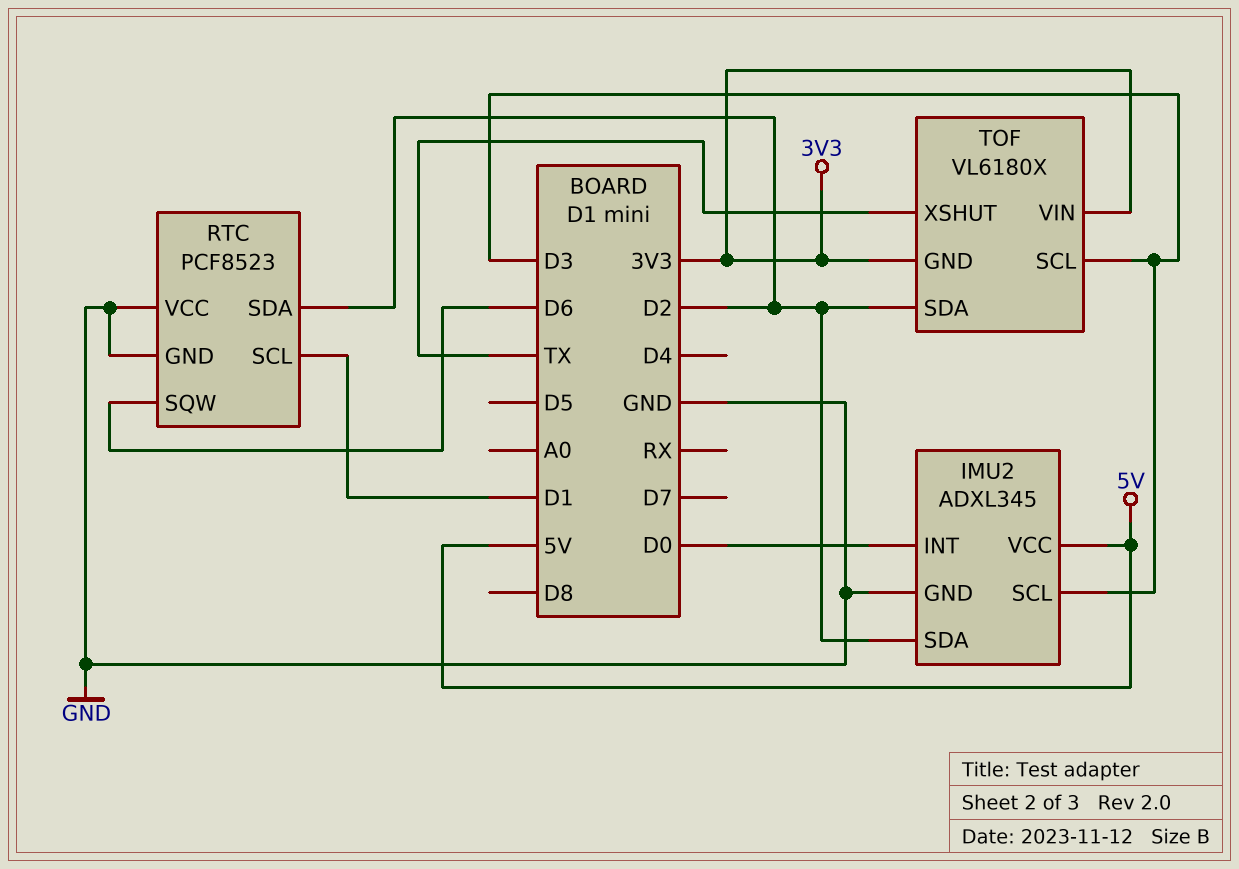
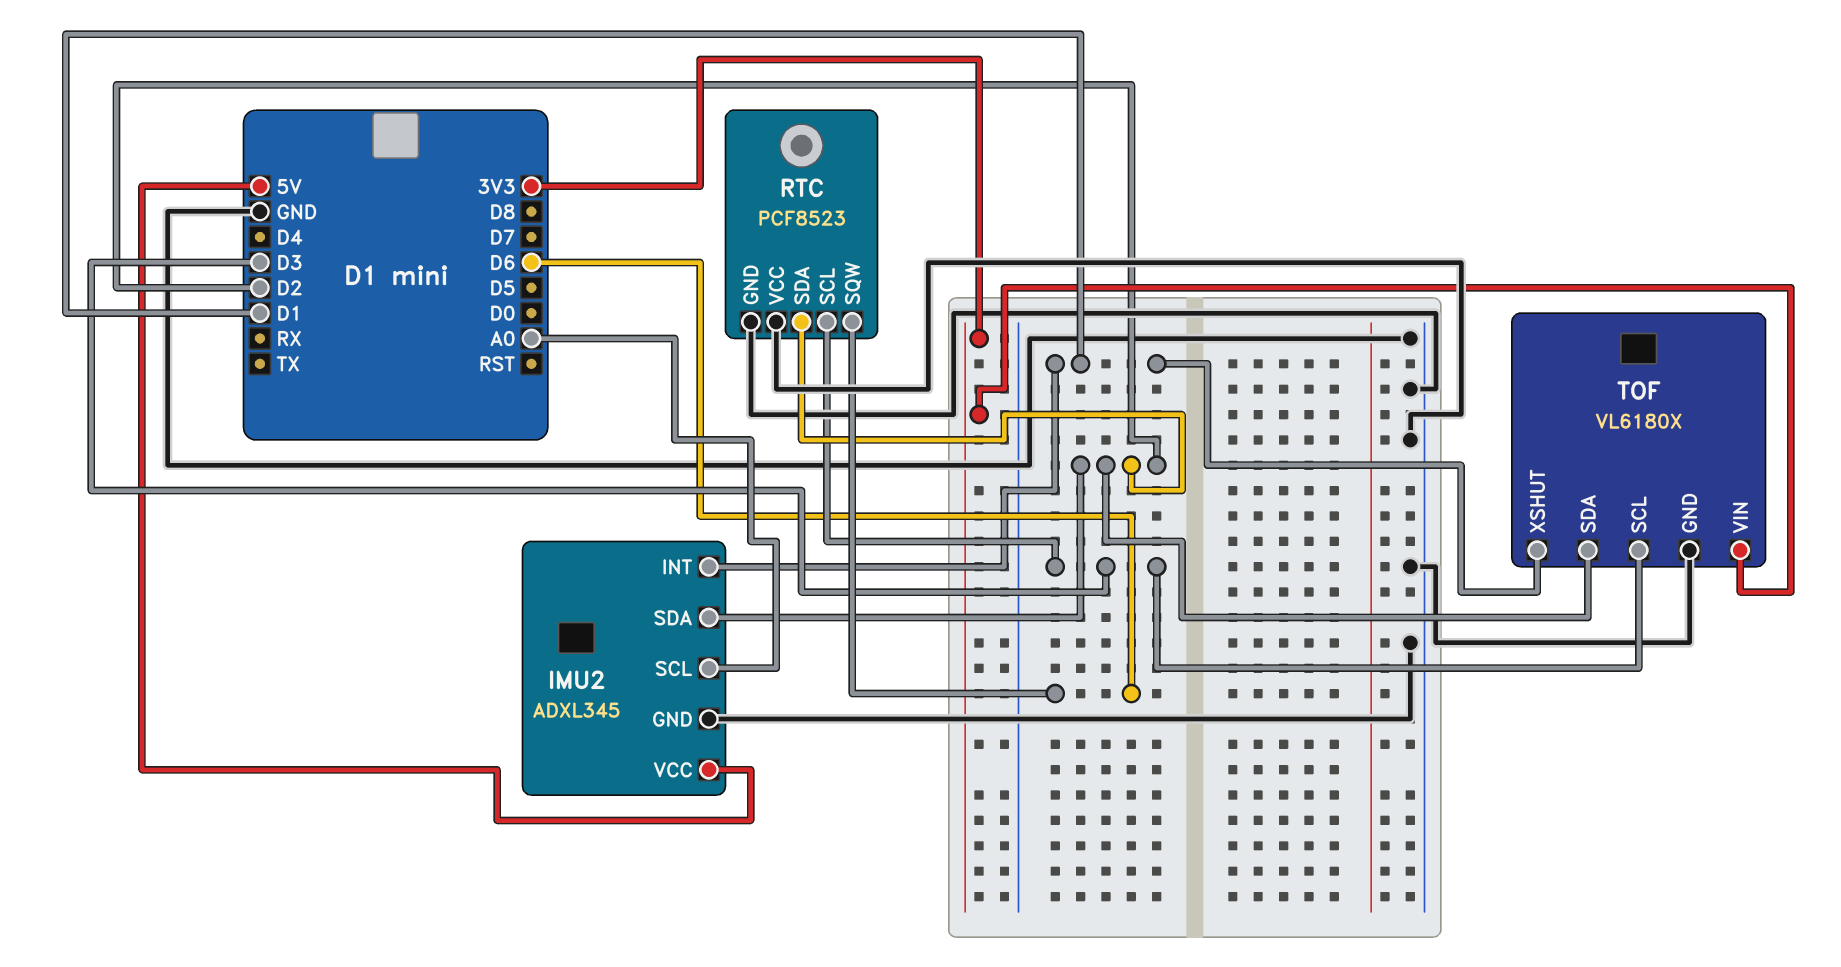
IMU2 pin INT: D0 -> D1
IMU2 pin SCL: D3 -> A0
RTC pin SCL: D1 -> D3
TOF pin GND: 3V3 -> GND
TOF pin XSHUT: TX -> D1

